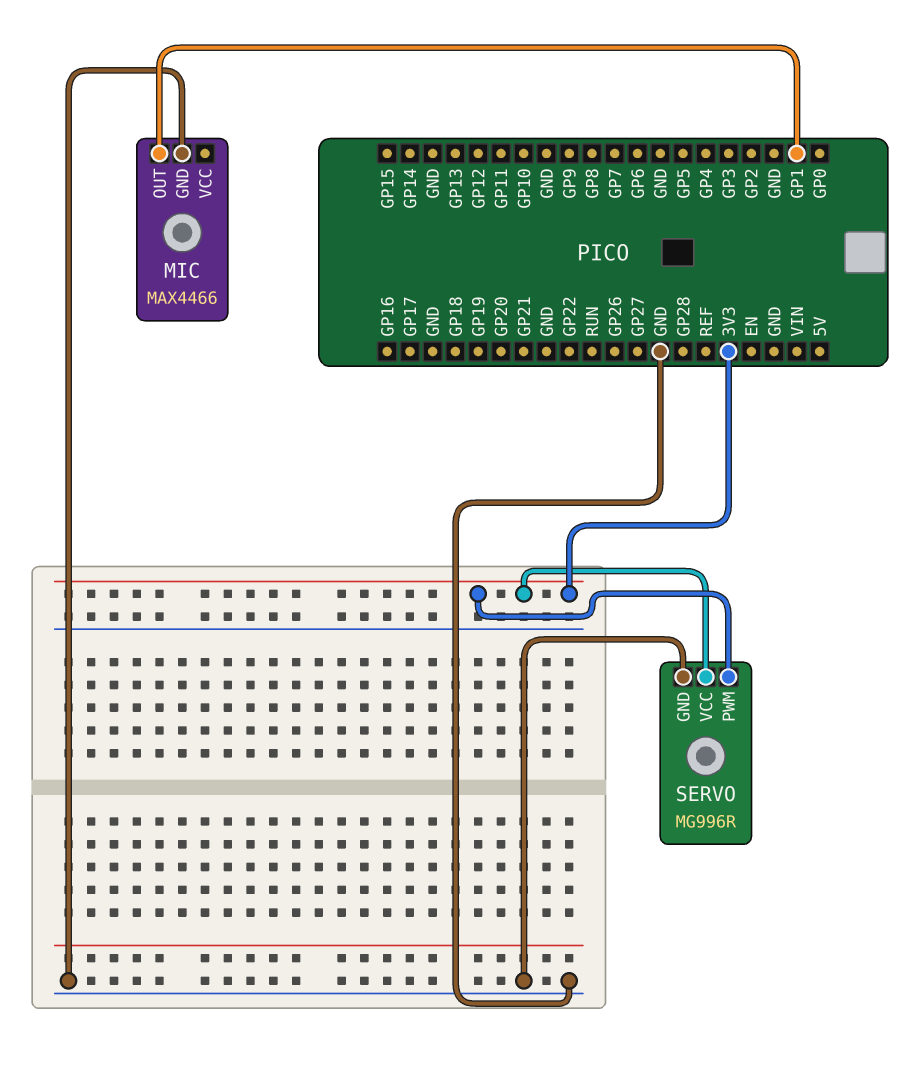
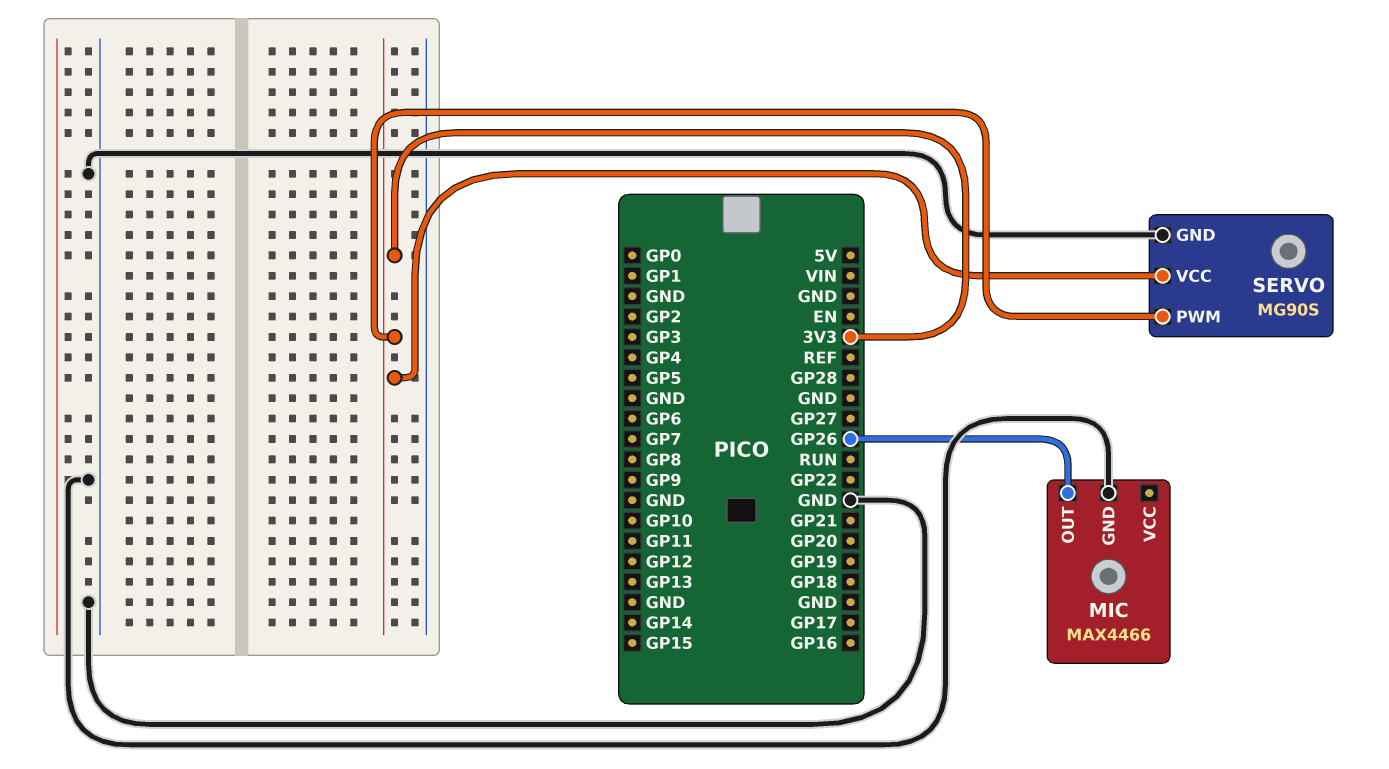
MIC pin OUT: GP1 -> GP26
SERVO: MG996R -> MG90S

